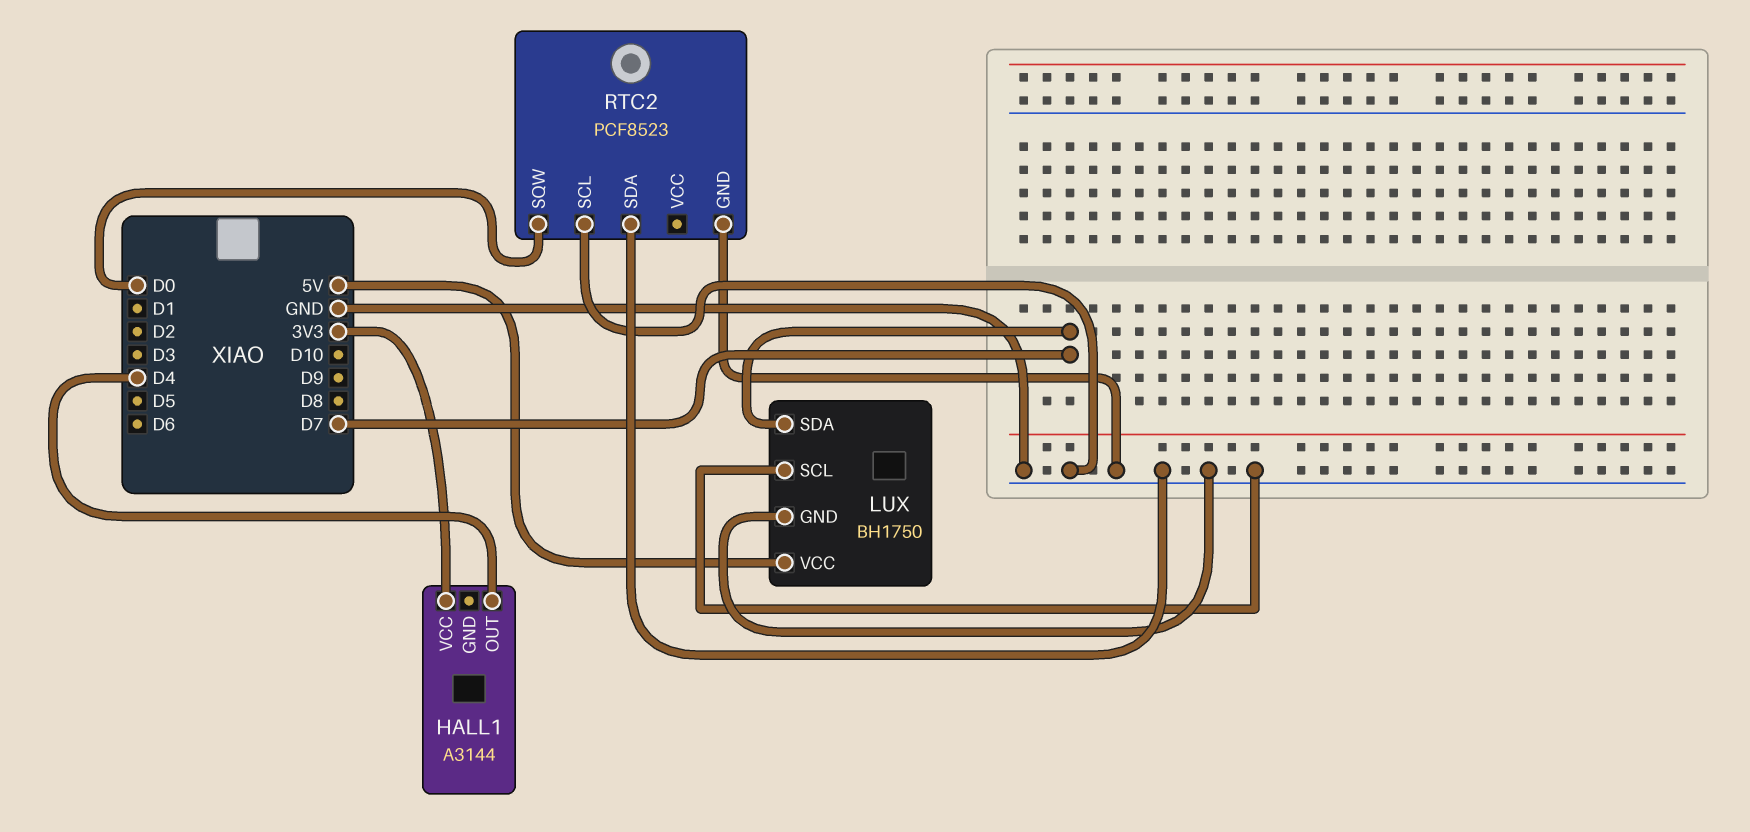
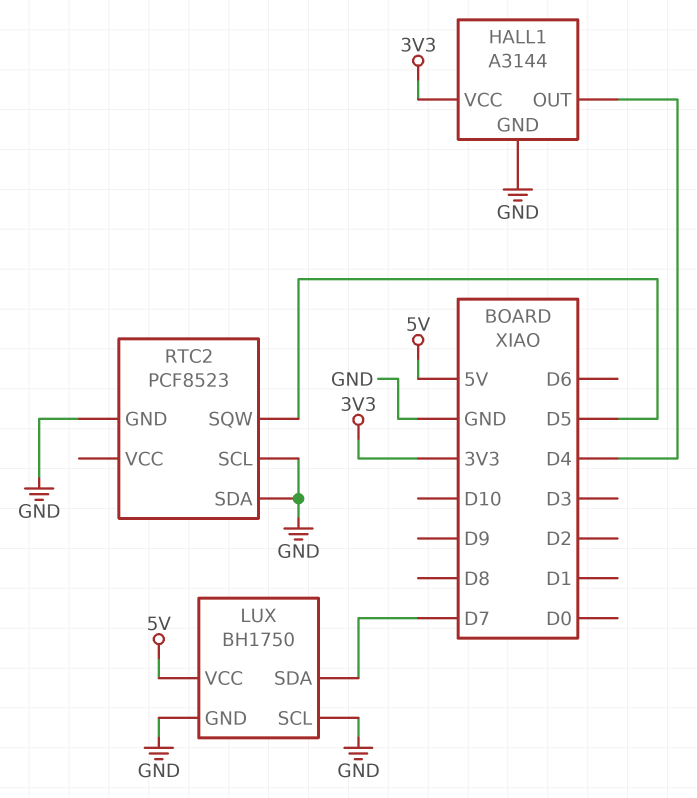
HALL1 pin GND: none -> GND
RTC2 pin SQW: D0 -> D5

